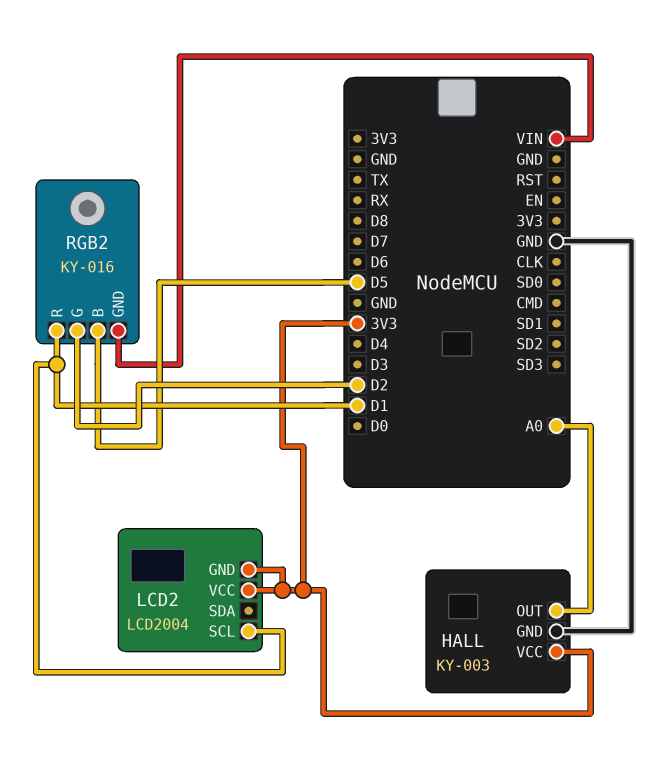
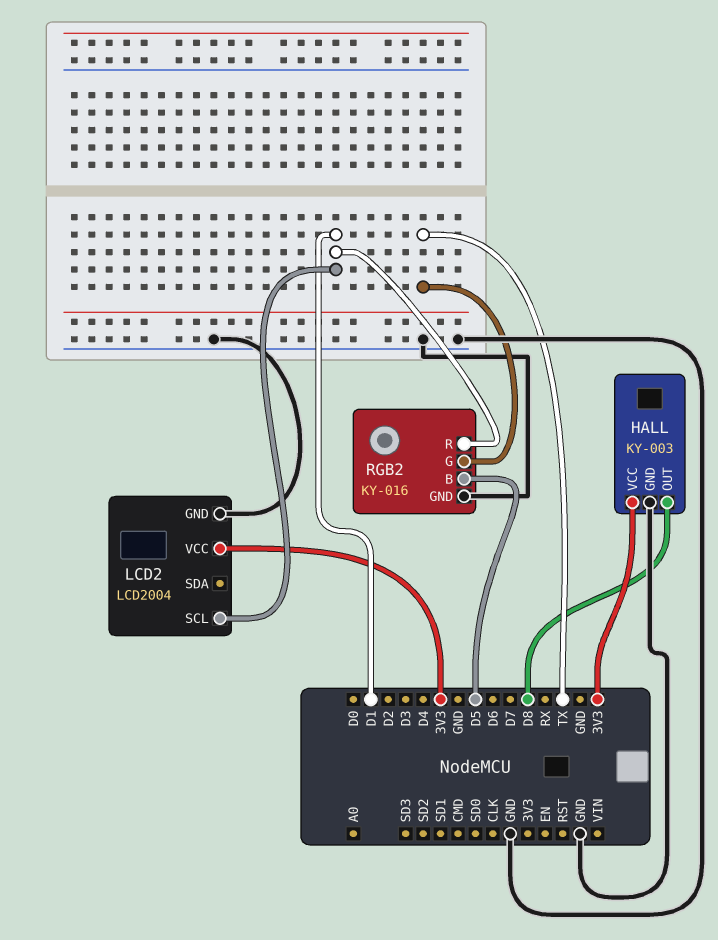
HALL pin OUT: A0 -> D8
LCD2 pin GND: 3V3 -> GND
RGB2 pin G: D2 -> TX
RGB2 pin GND: VIN -> GND

